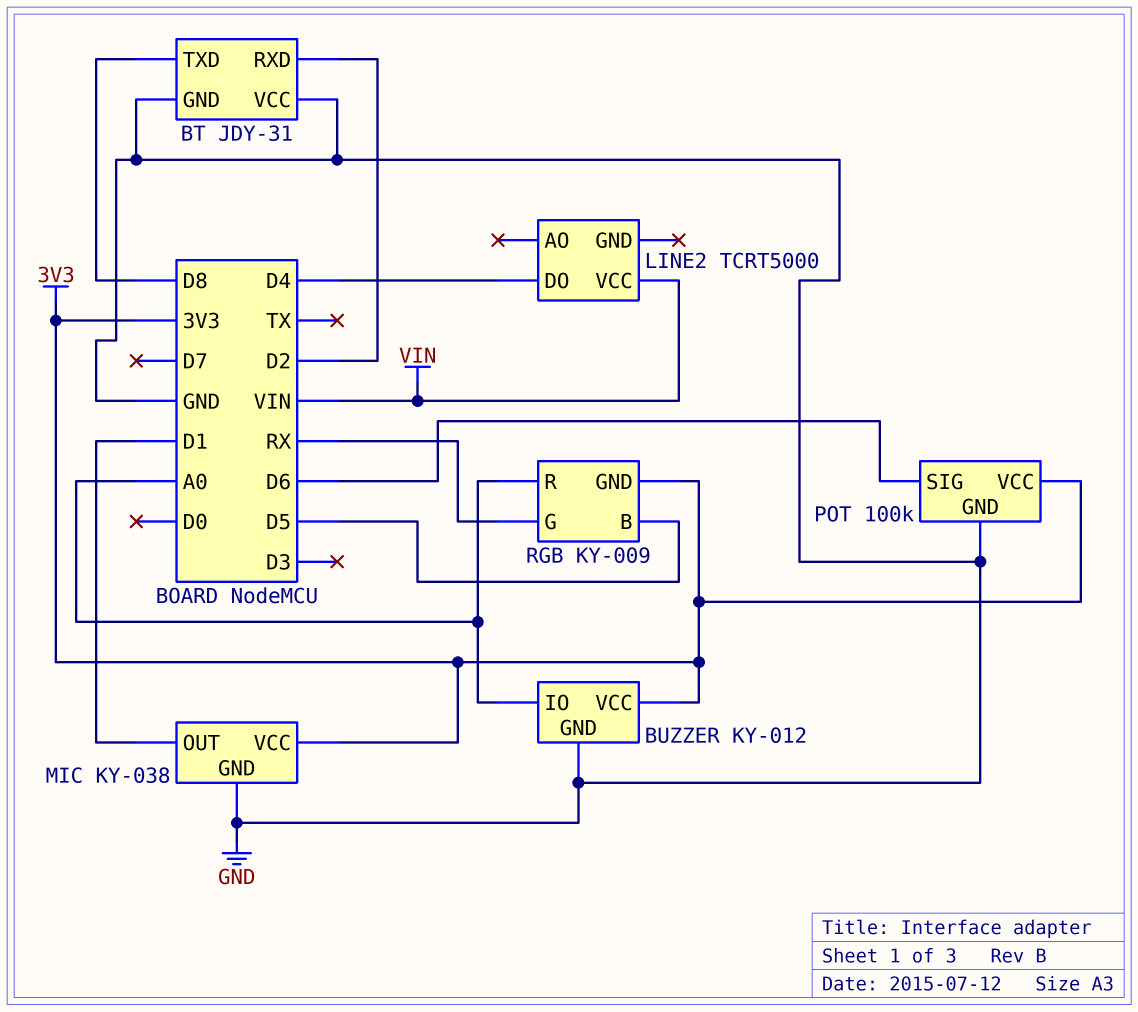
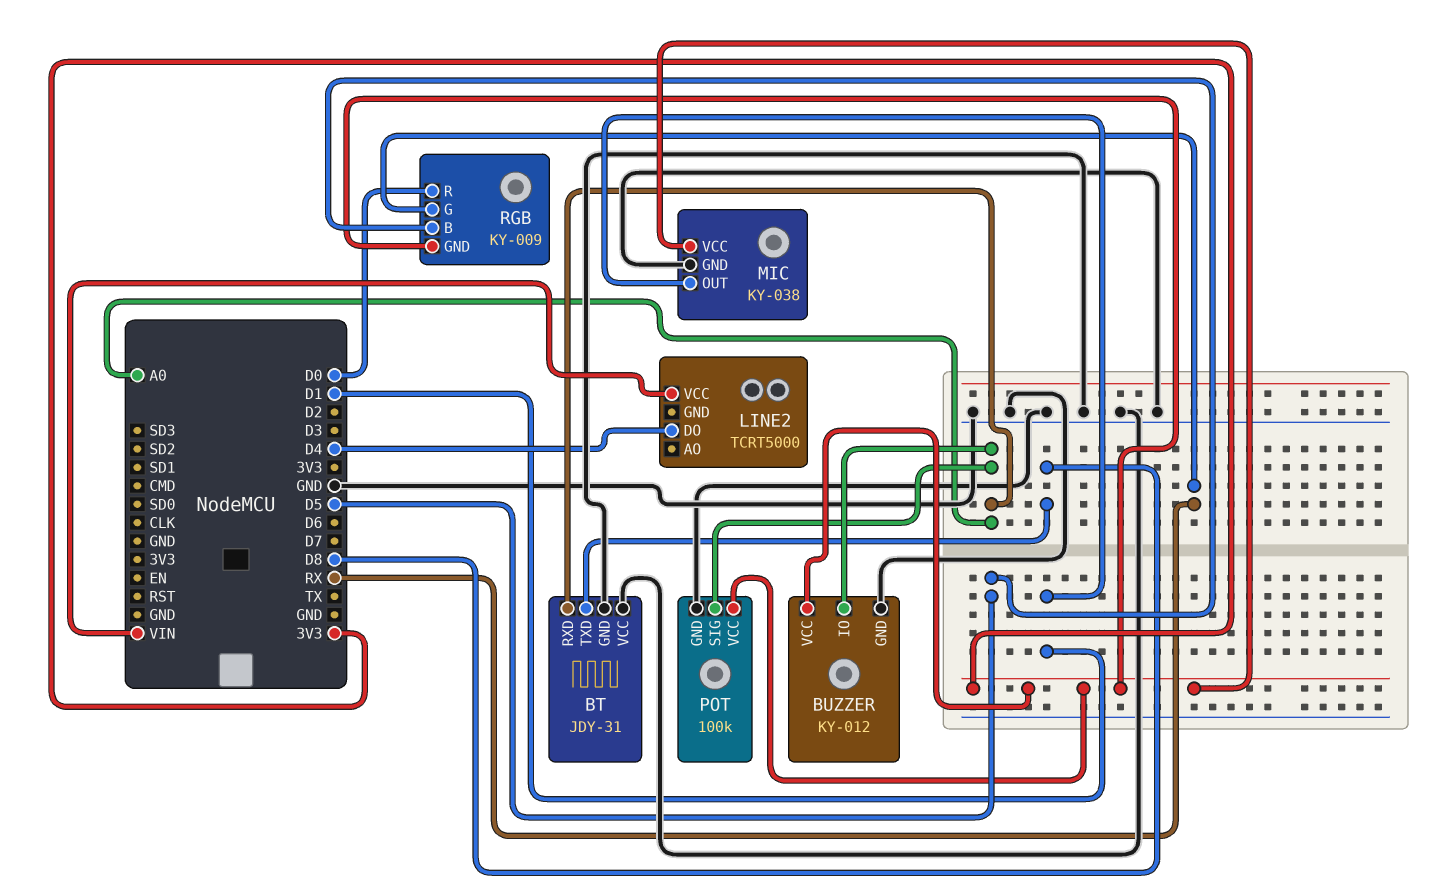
BT pin RXD: D2 -> A0
POT pin SIG: D6 -> A0
RGB pin R: A0 -> D0

